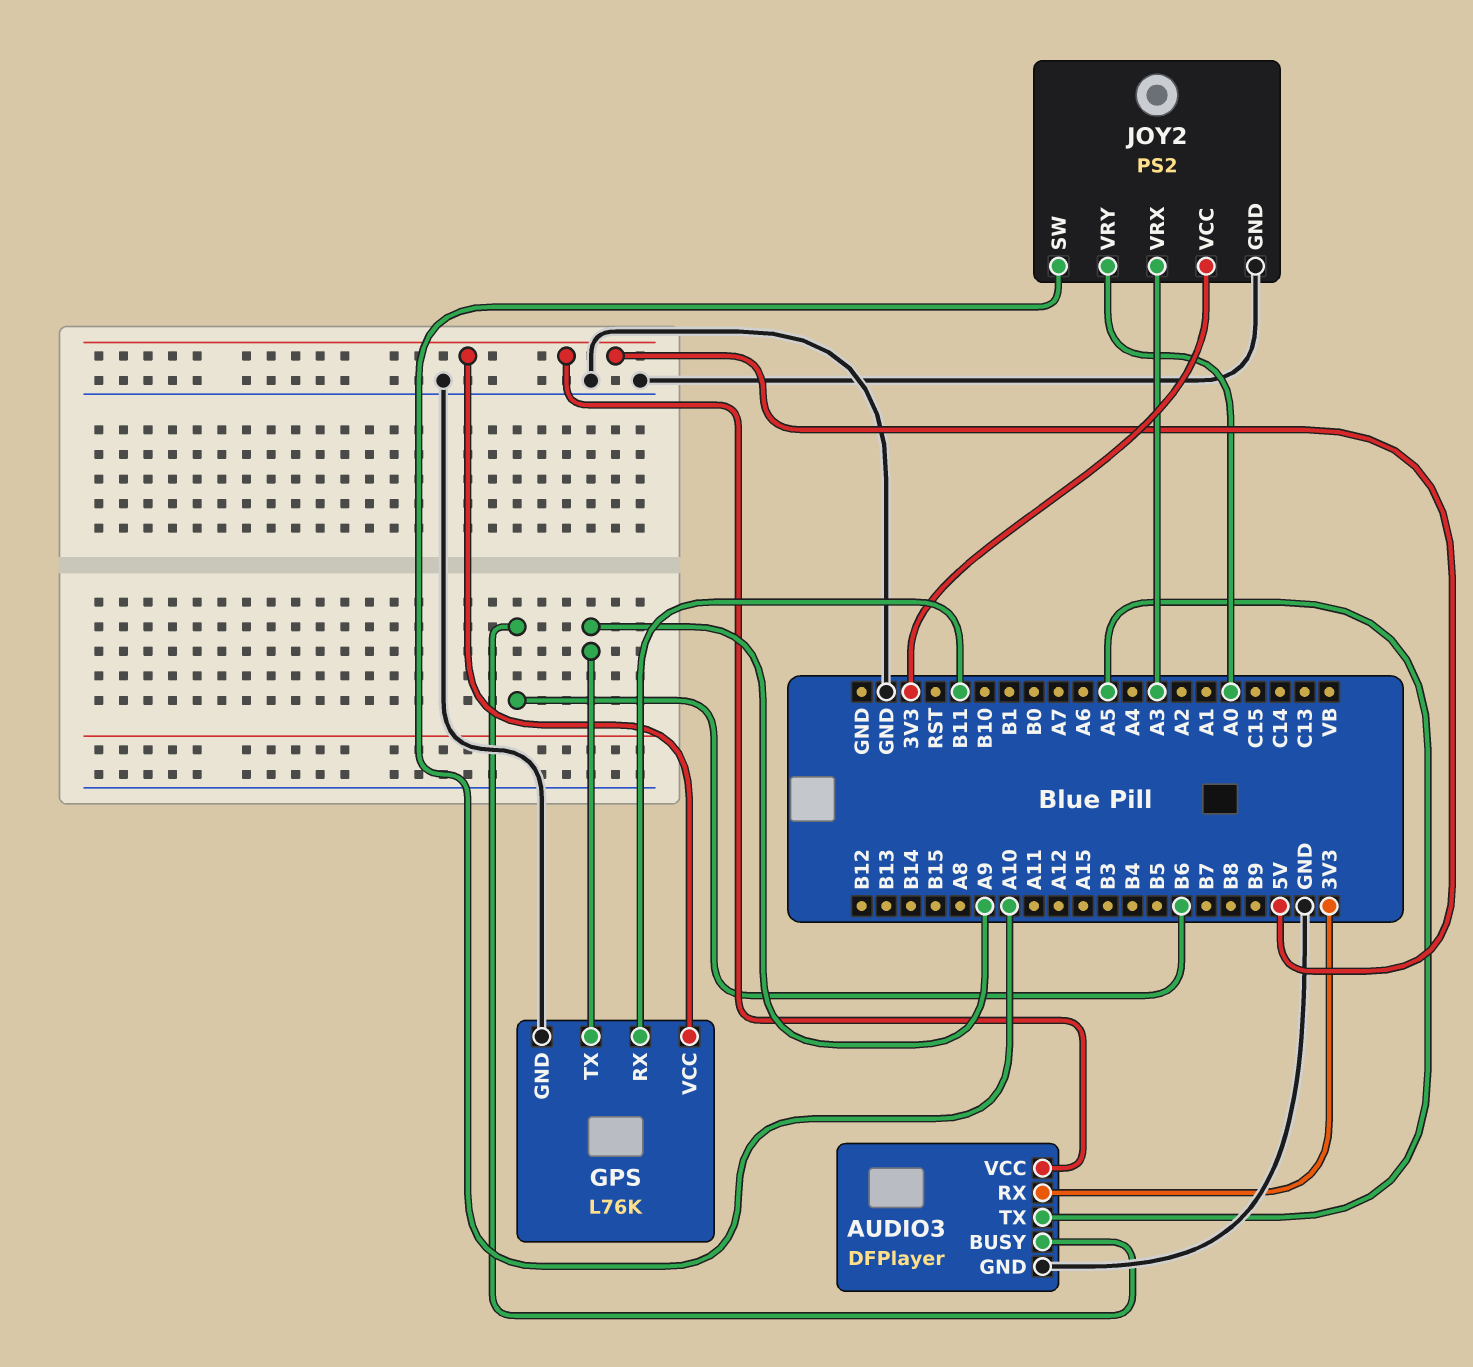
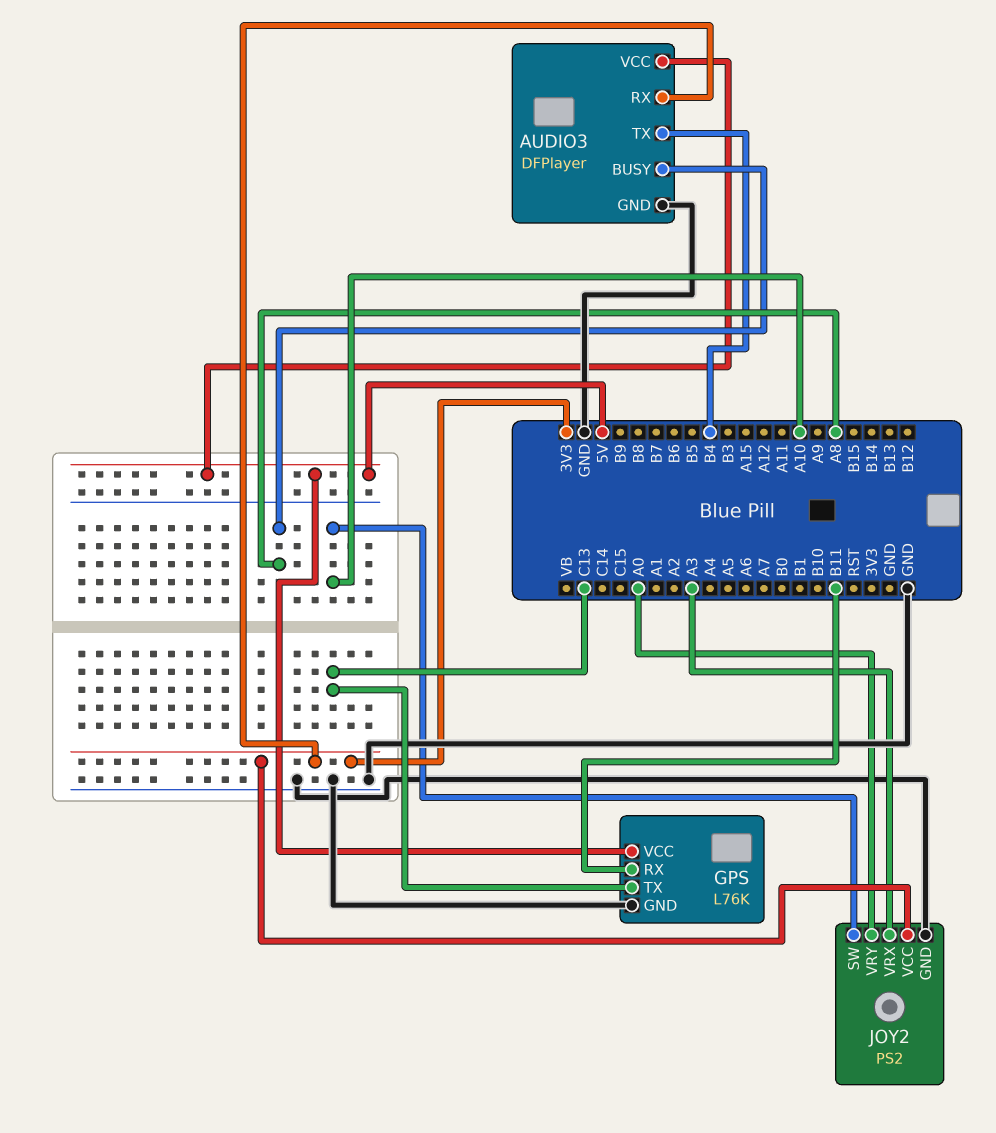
AUDIO3 pin BUSY: B6 -> A8
AUDIO3 pin TX: A5 -> B4
GPS pin TX: A9 -> C13

